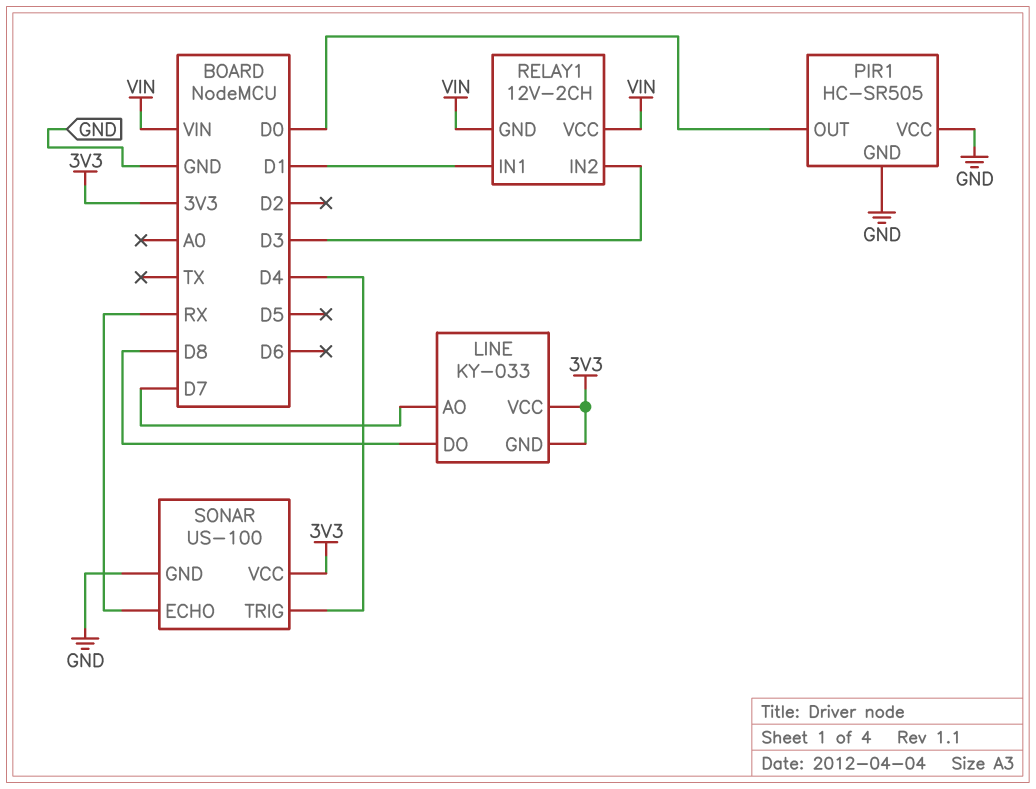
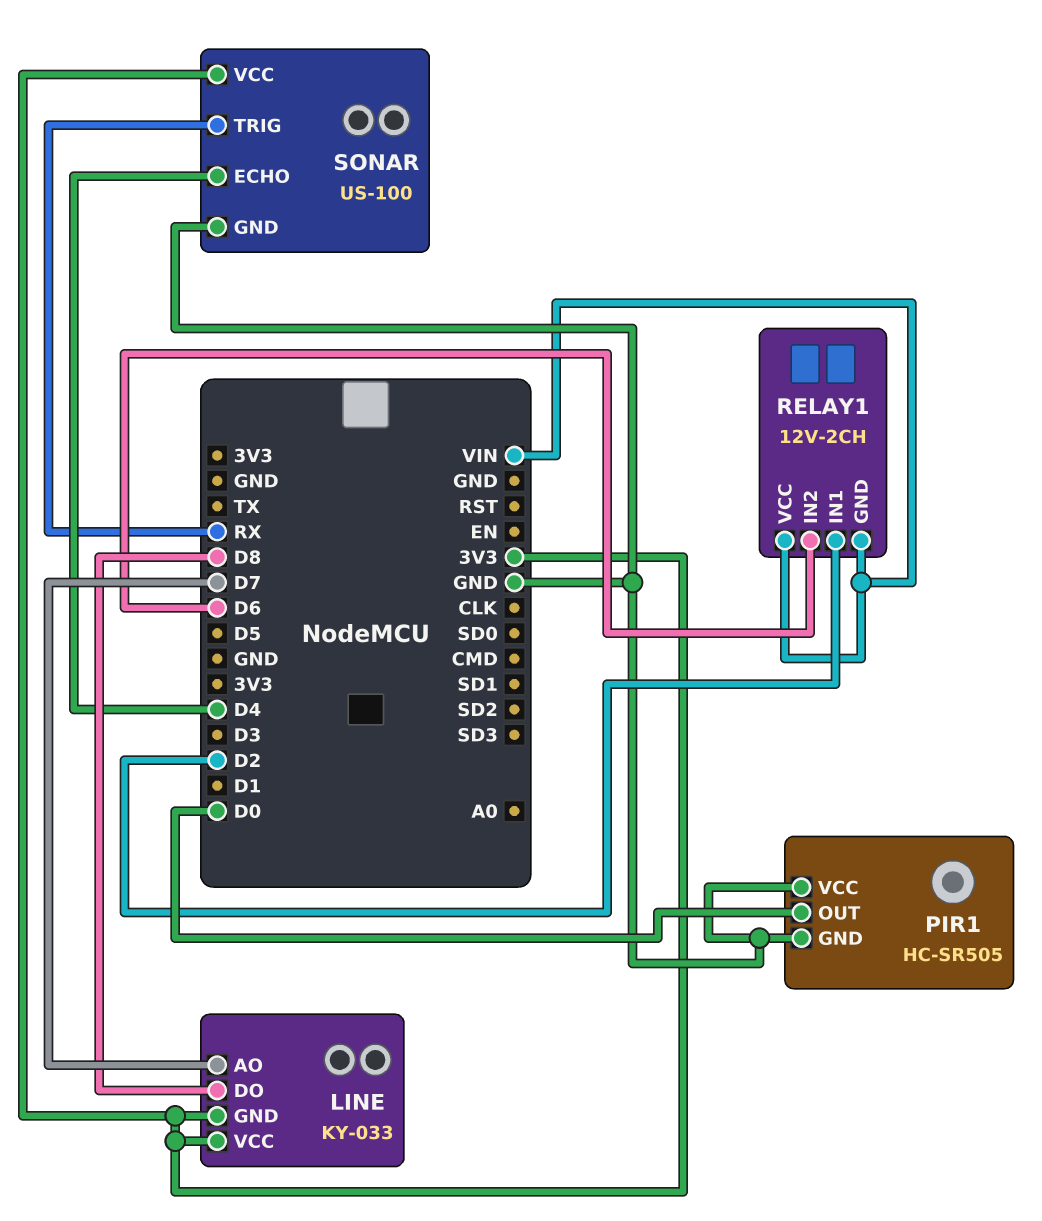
RELAY1 pin IN1: D1 -> D2
RELAY1 pin IN2: D3 -> D6
SONAR pin ECHO: RX -> D4
SONAR pin TRIG: D4 -> RX

